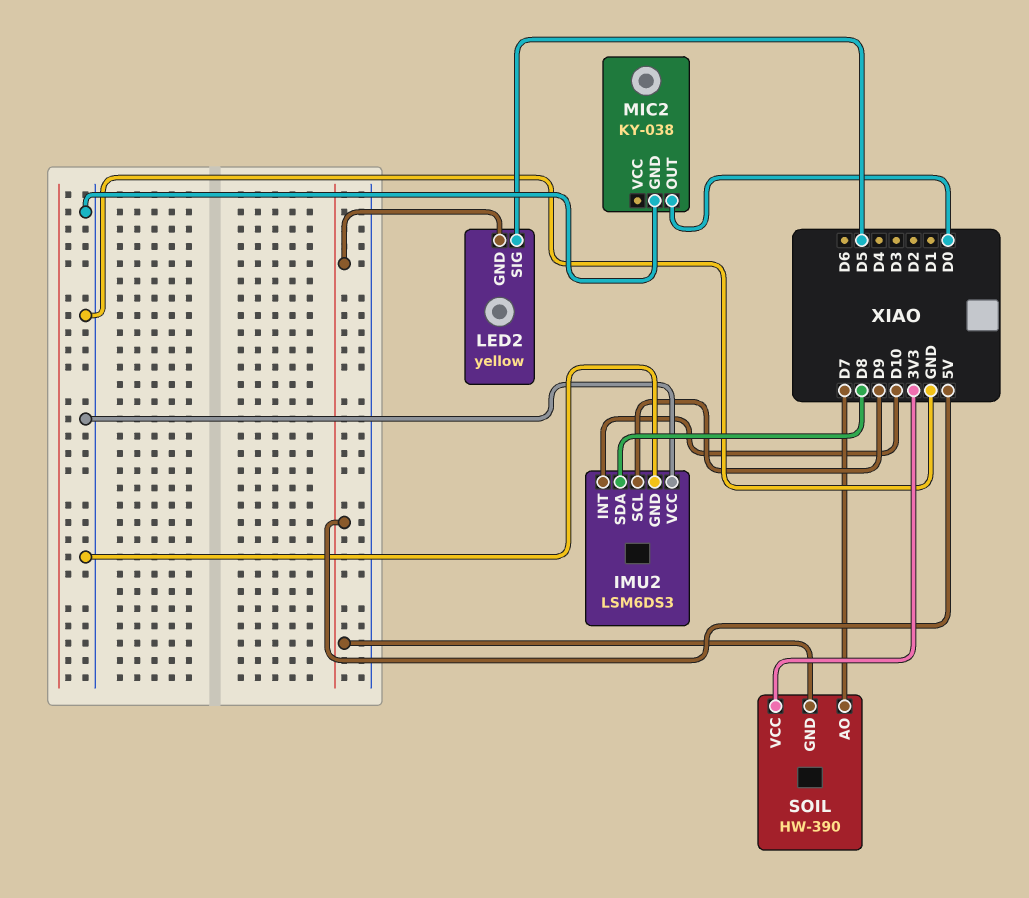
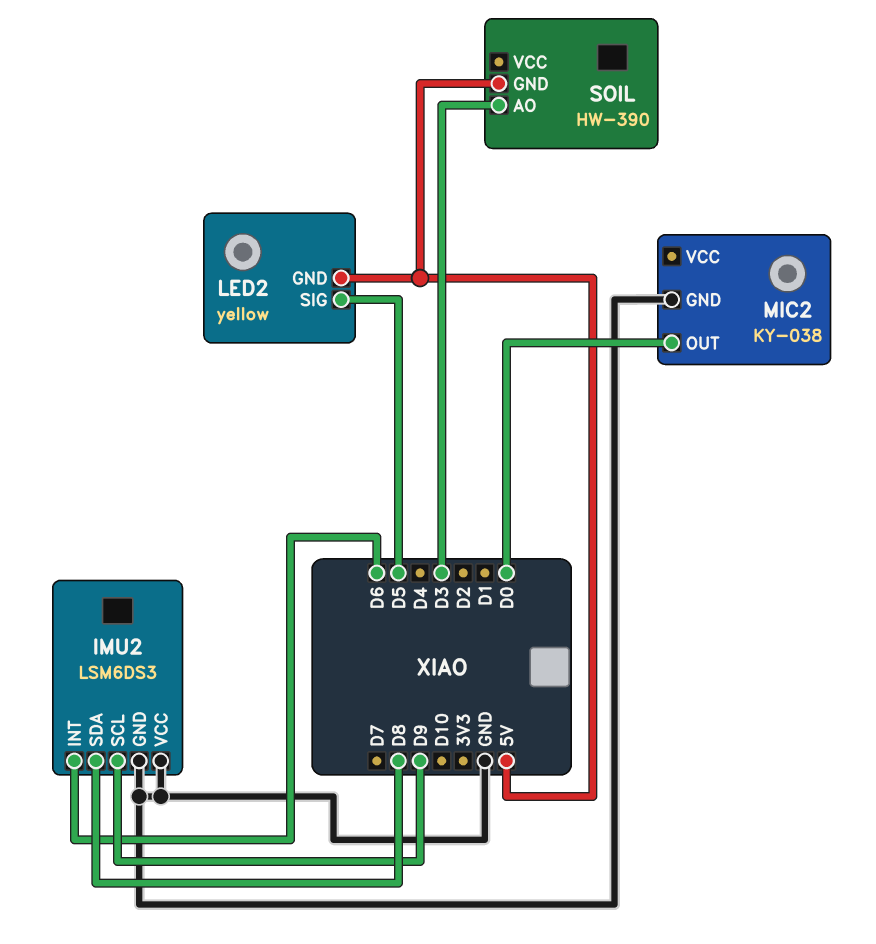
IMU2 pin INT: D10 -> D6
SOIL pin AO: D7 -> D3
SOIL pin VCC: 3V3 -> none

